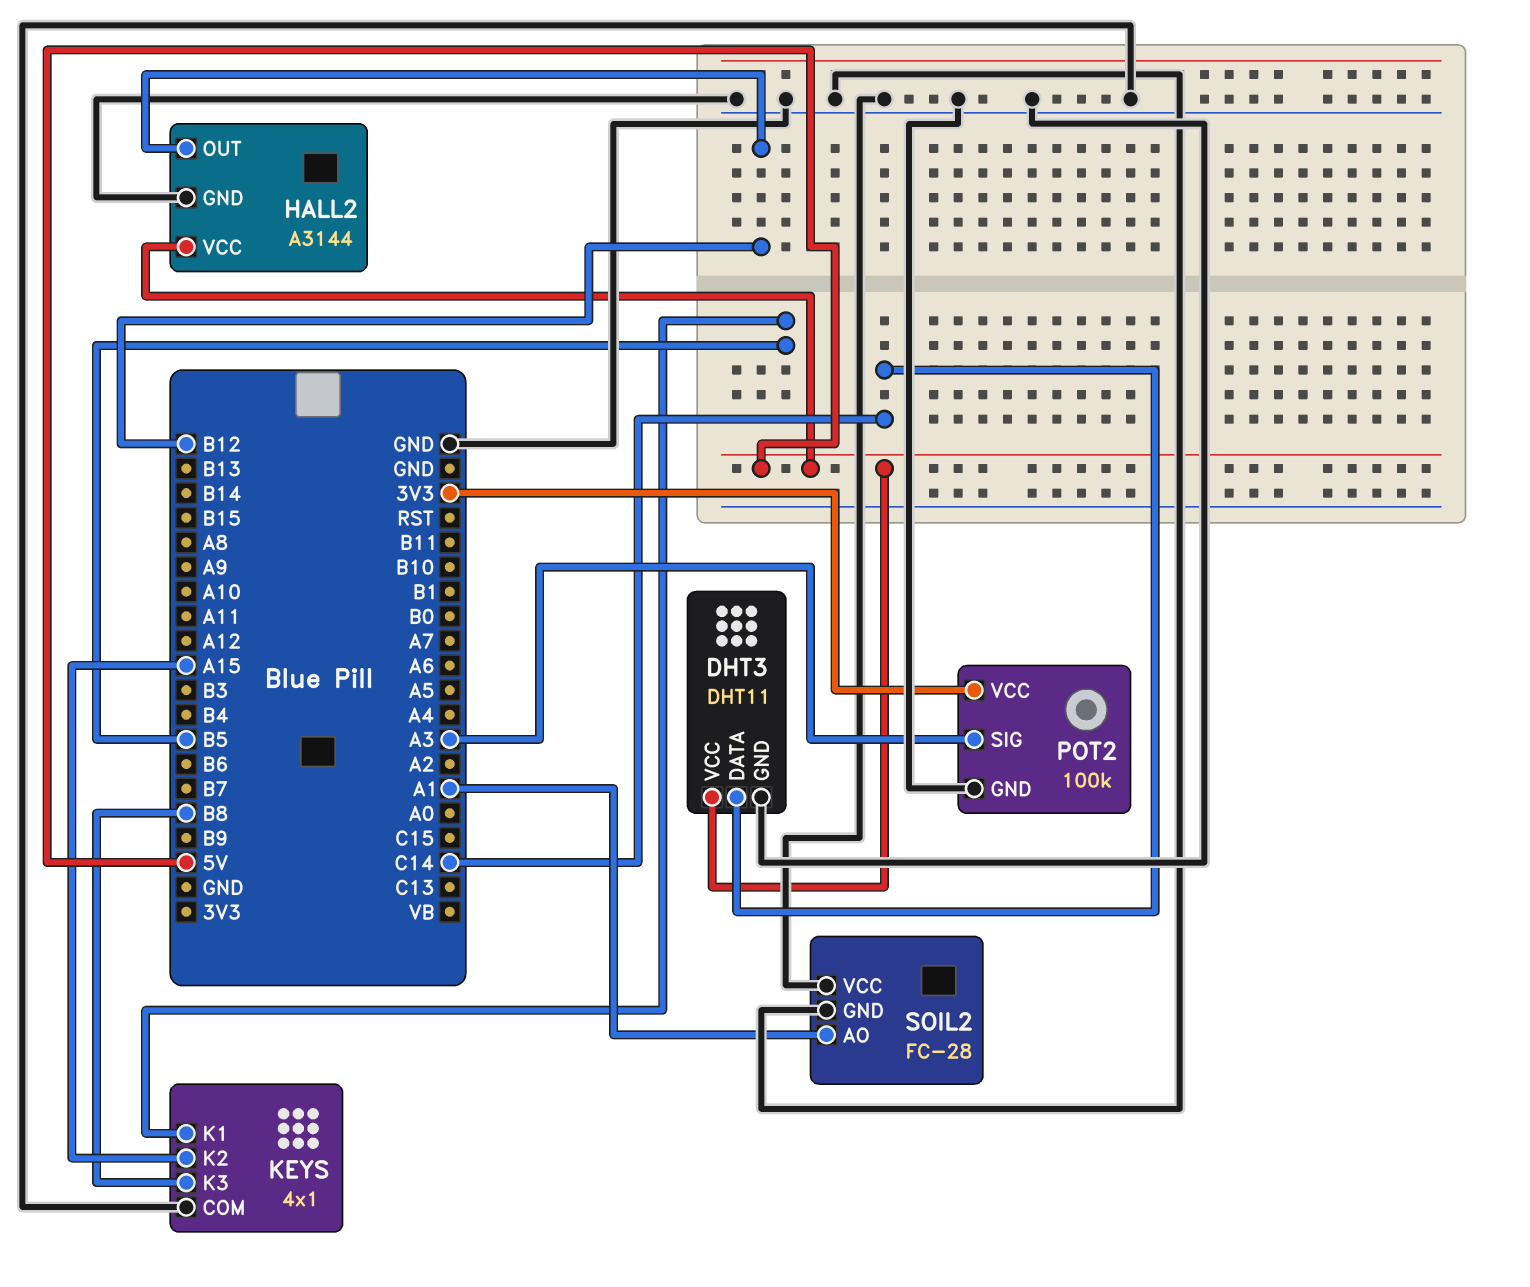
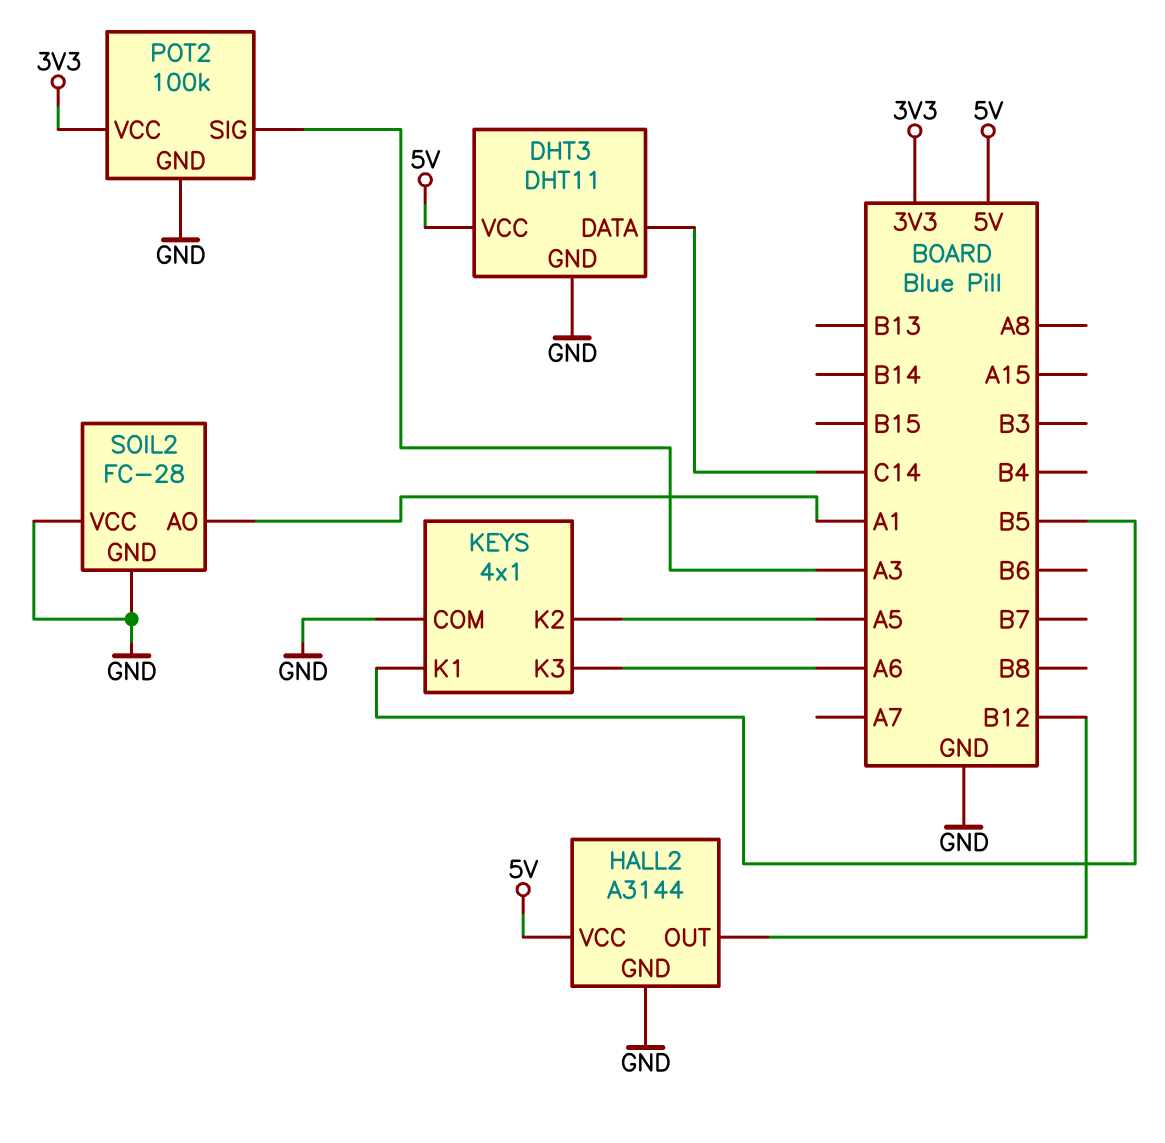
KEYS pin K2: A15 -> A5
KEYS pin K3: B8 -> A6

